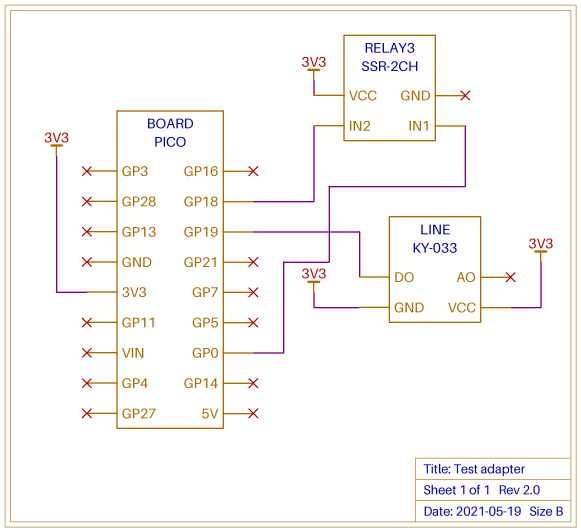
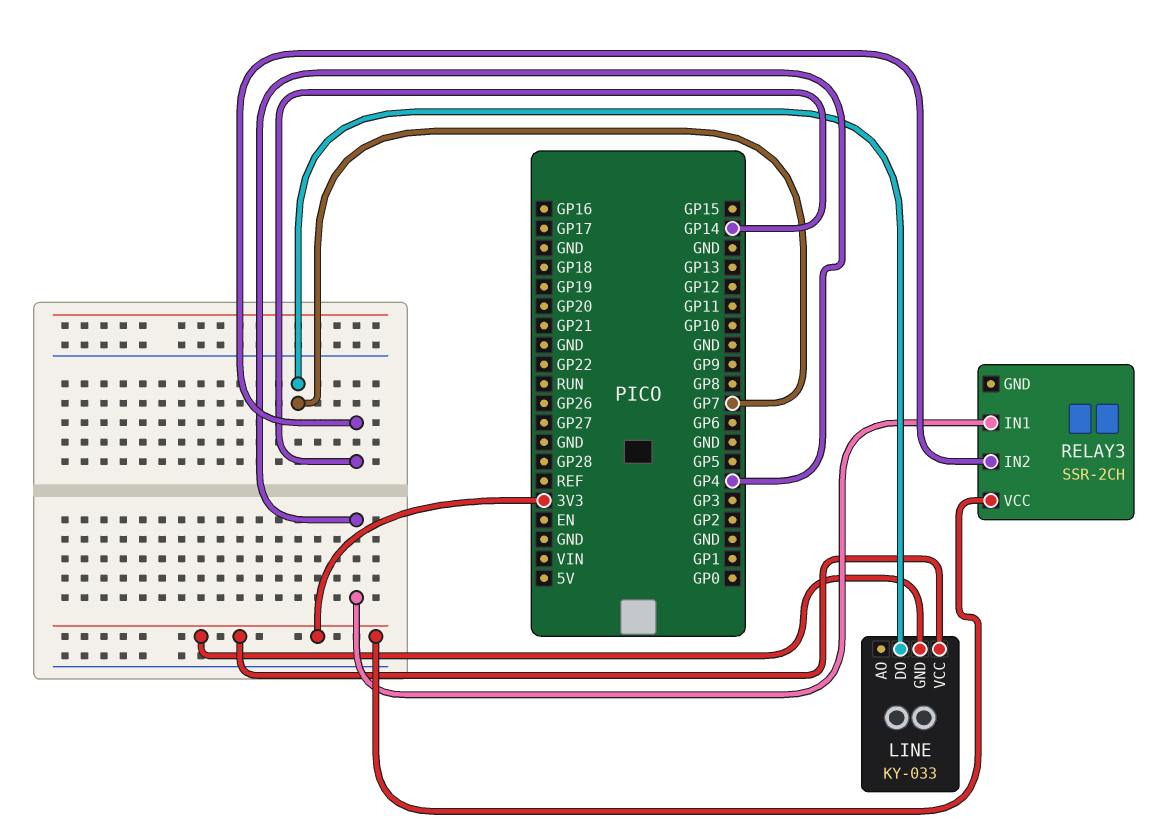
LINE pin DO: GP19 -> GP7
RELAY3 pin IN1: GP0 -> GP4
RELAY3 pin IN2: GP18 -> GP14

